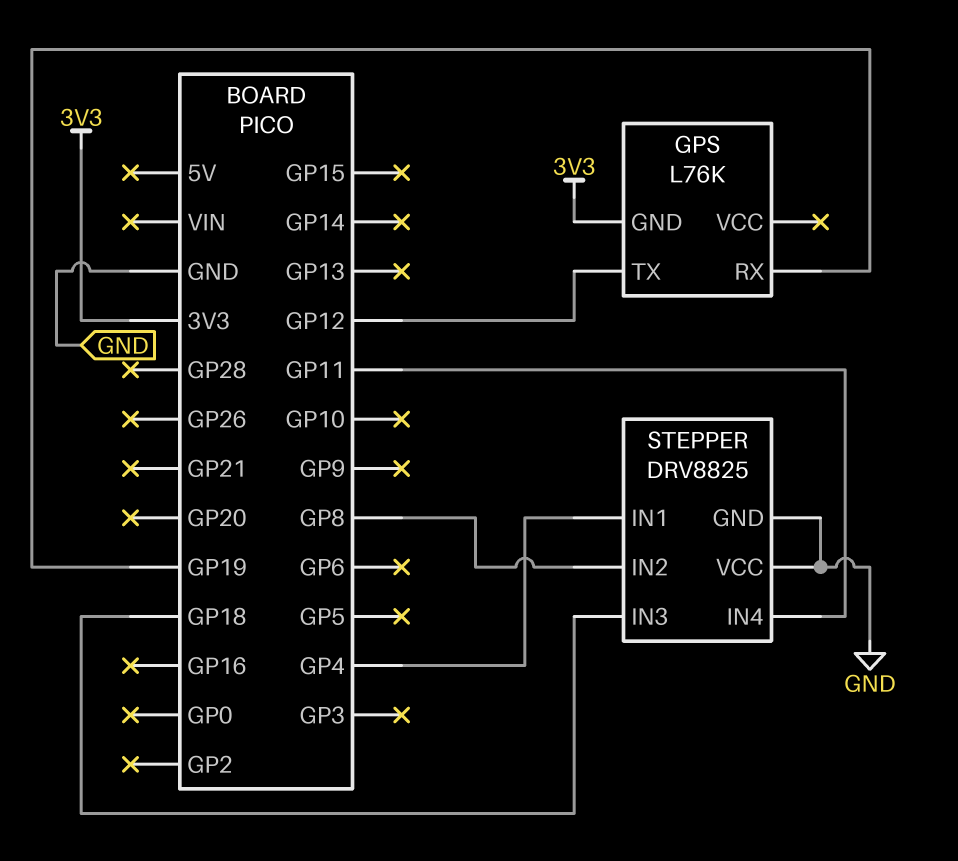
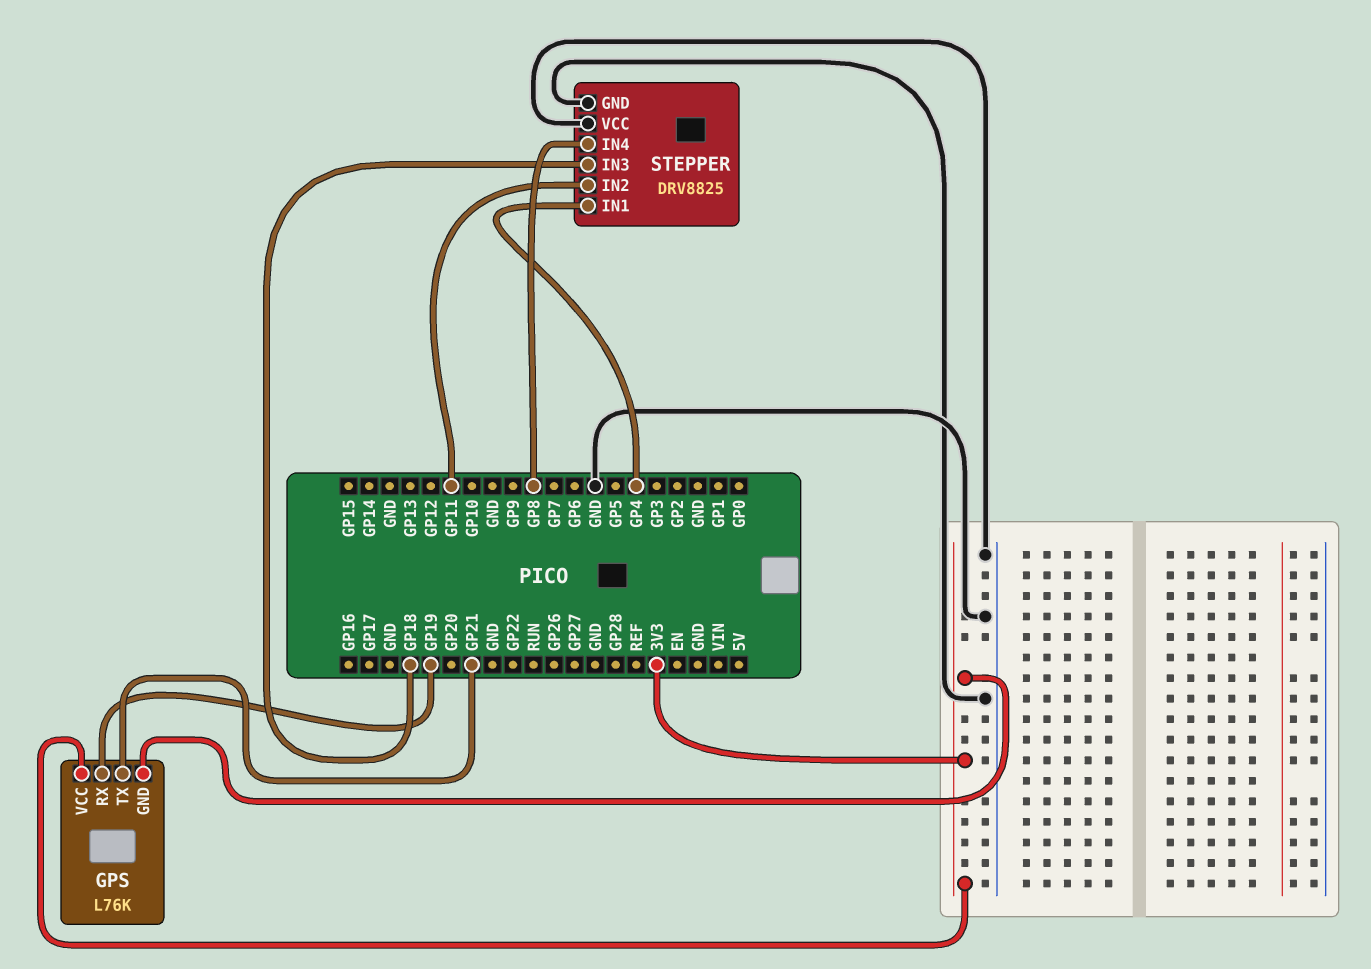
GPS pin TX: GP12 -> GP21
GPS pin VCC: none -> 3V3
STEPPER pin IN2: GP8 -> GP11
STEPPER pin IN4: GP11 -> GP8

